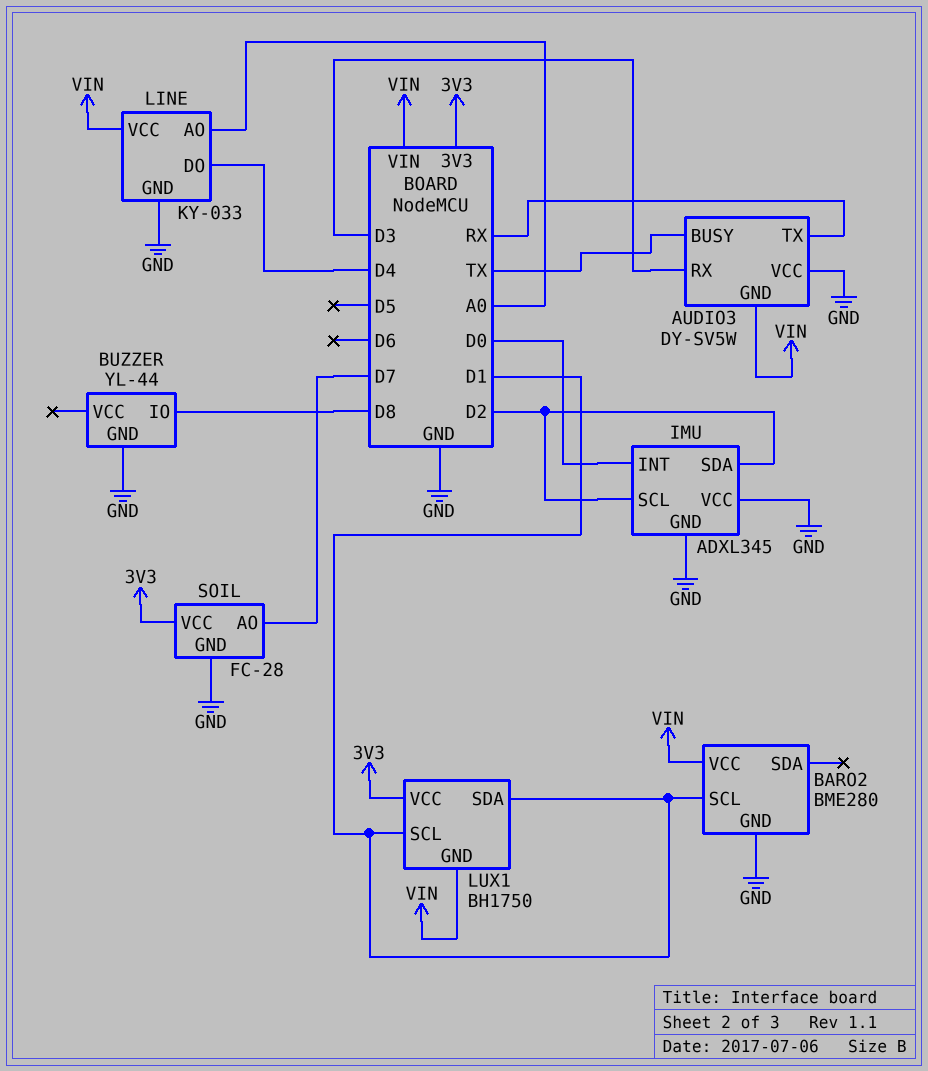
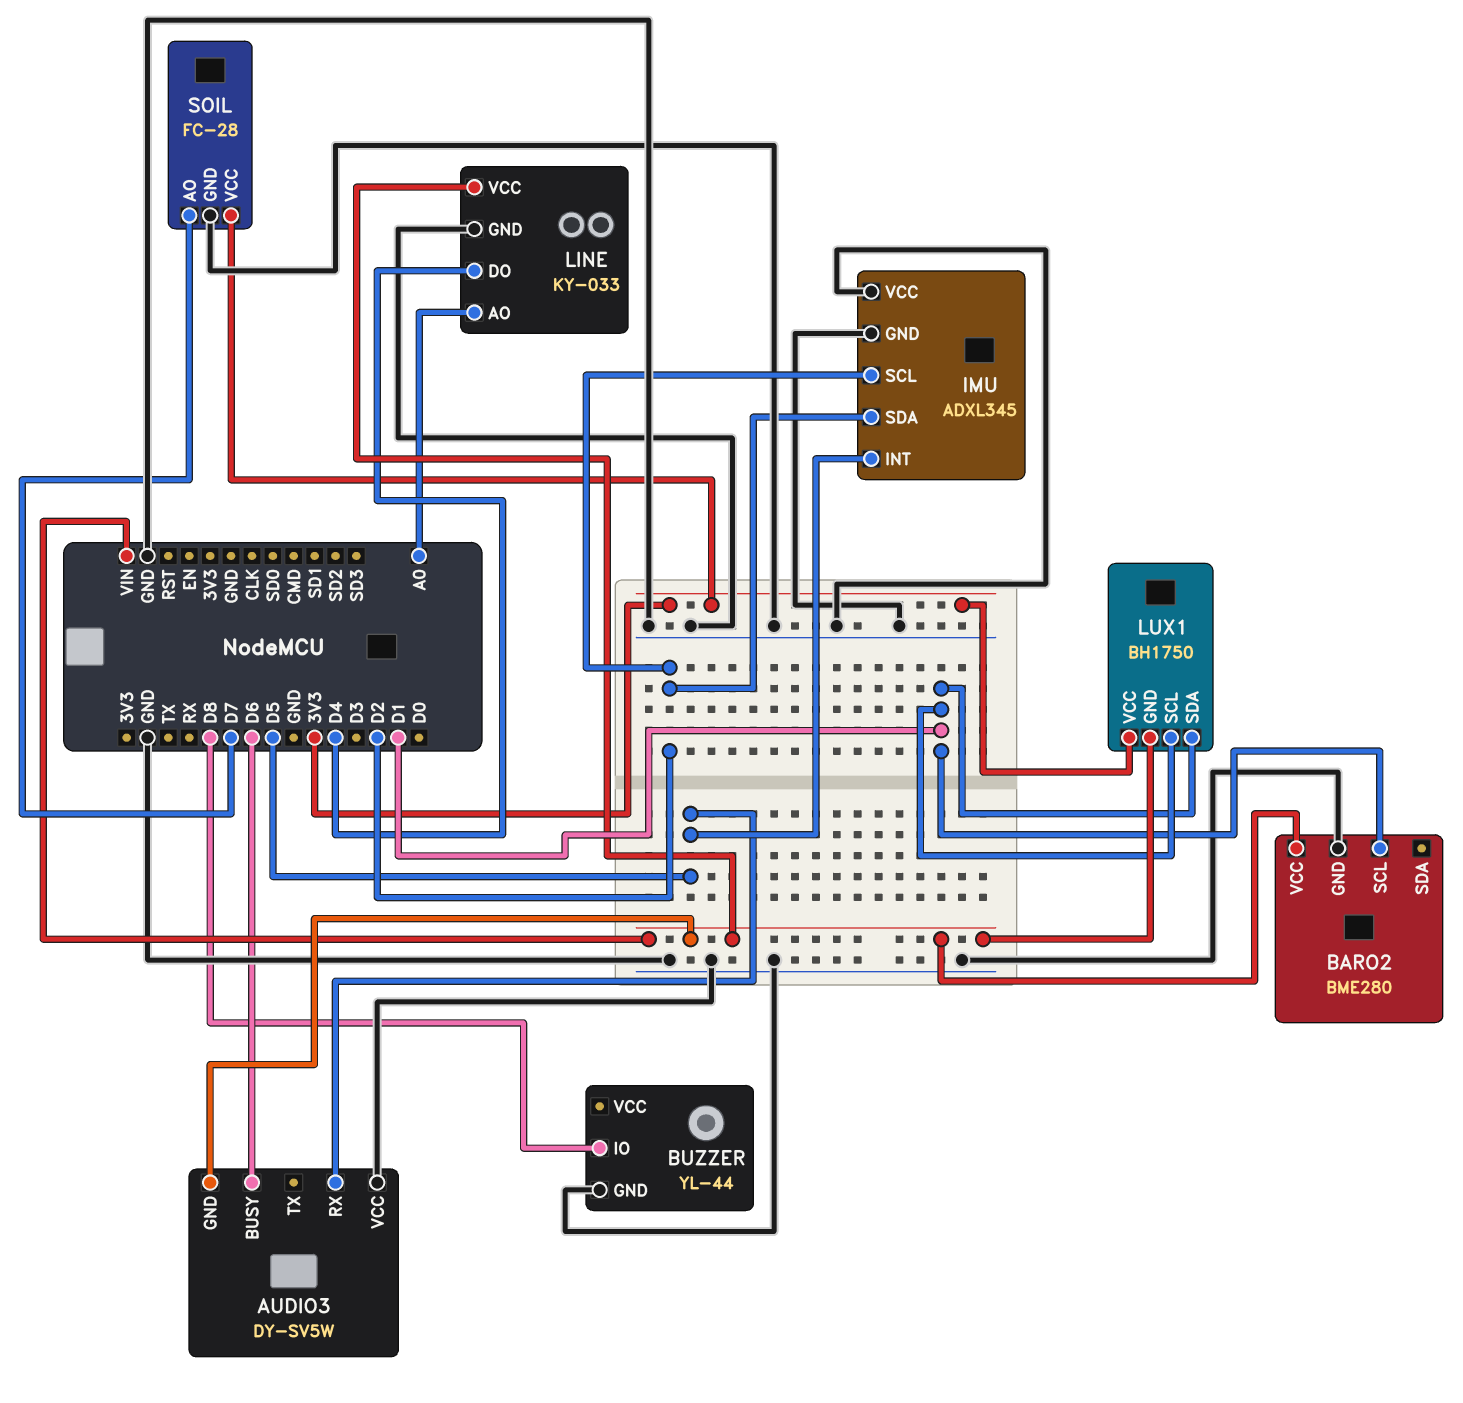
AUDIO3 pin BUSY: TX -> D6
AUDIO3 pin RX: D3 -> D5
AUDIO3 pin TX: RX -> none
IMU pin INT: D0 -> D5

